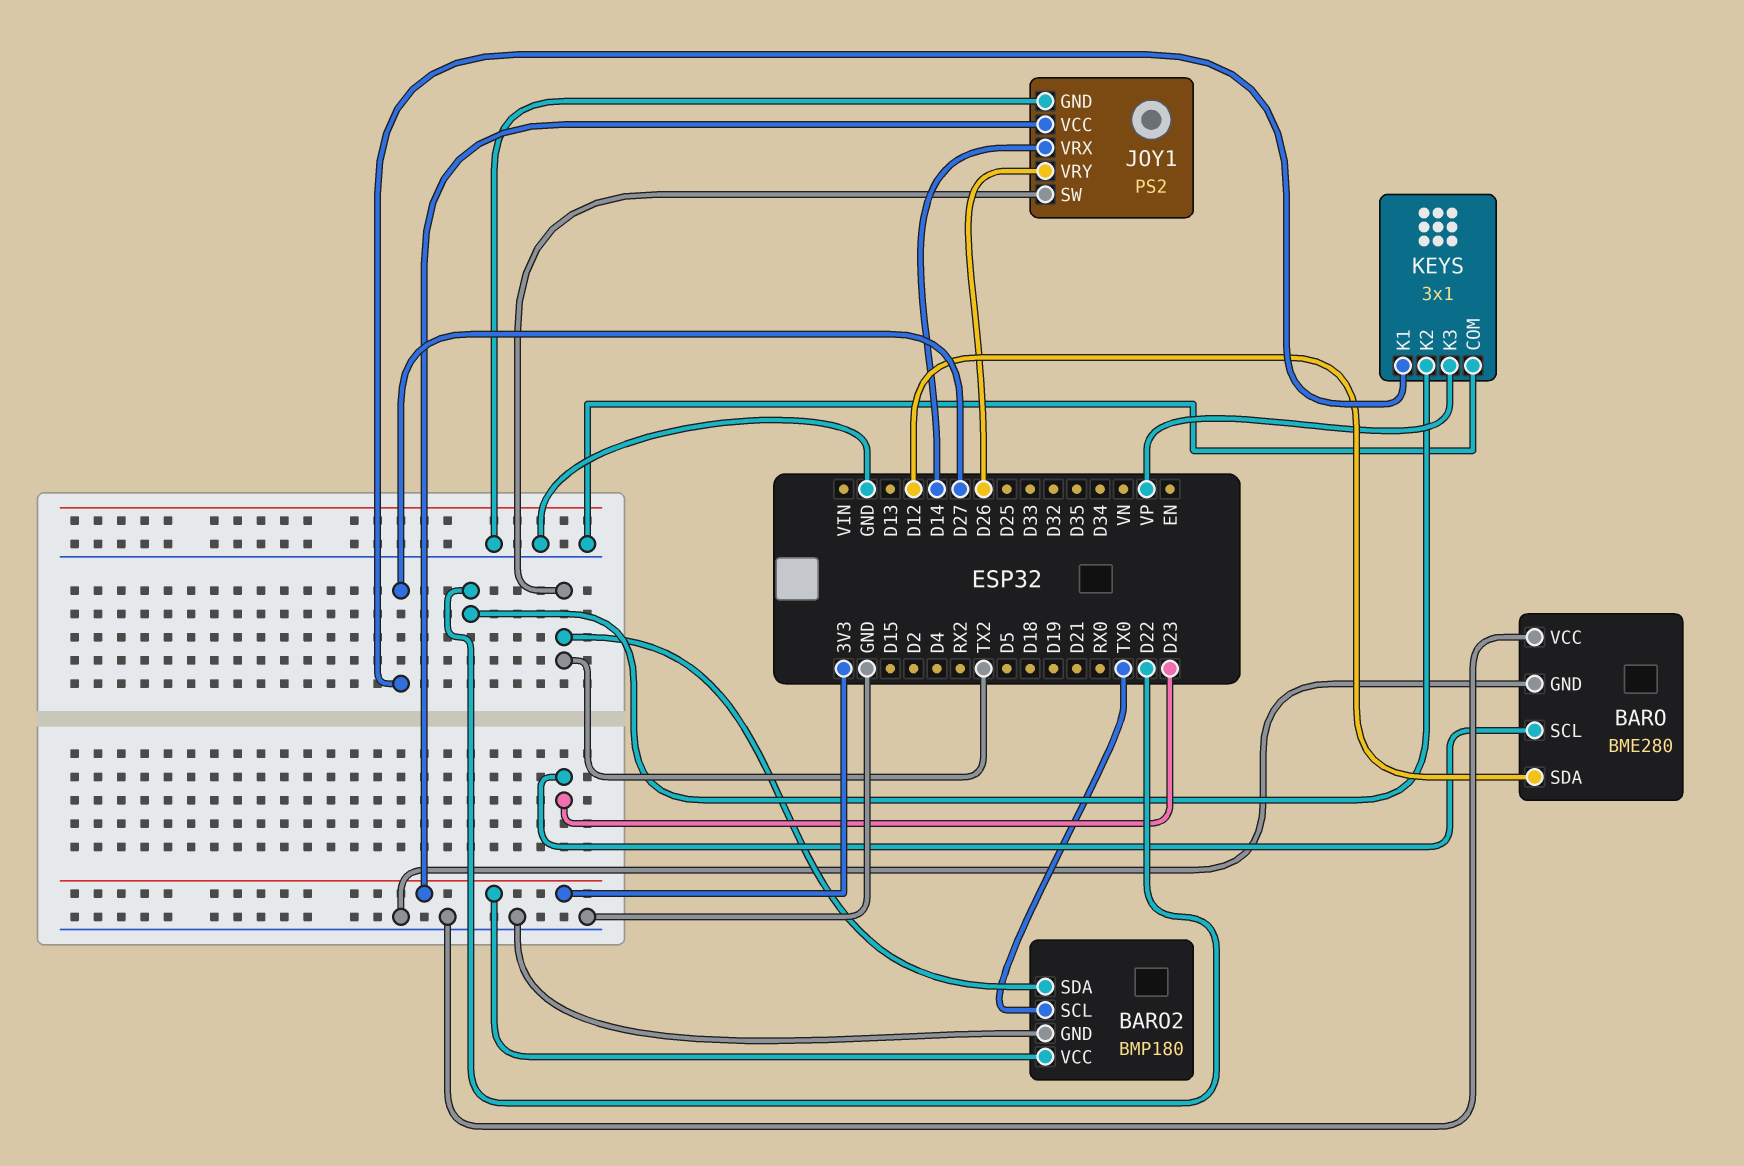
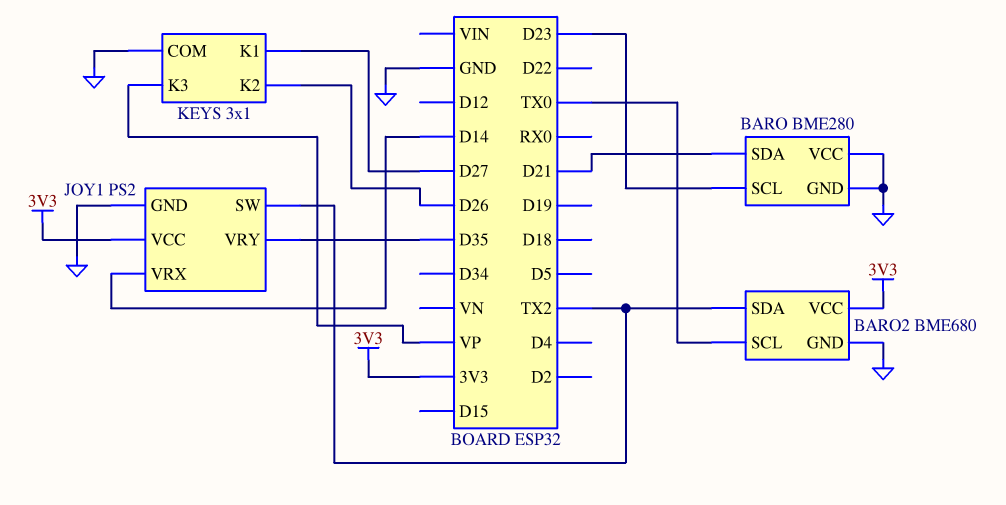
BARO pin SDA: D12 -> D21
BARO2: BMP180 -> BME680
JOY1 pin VRY: D26 -> D35
KEYS pin K2: D22 -> D26

